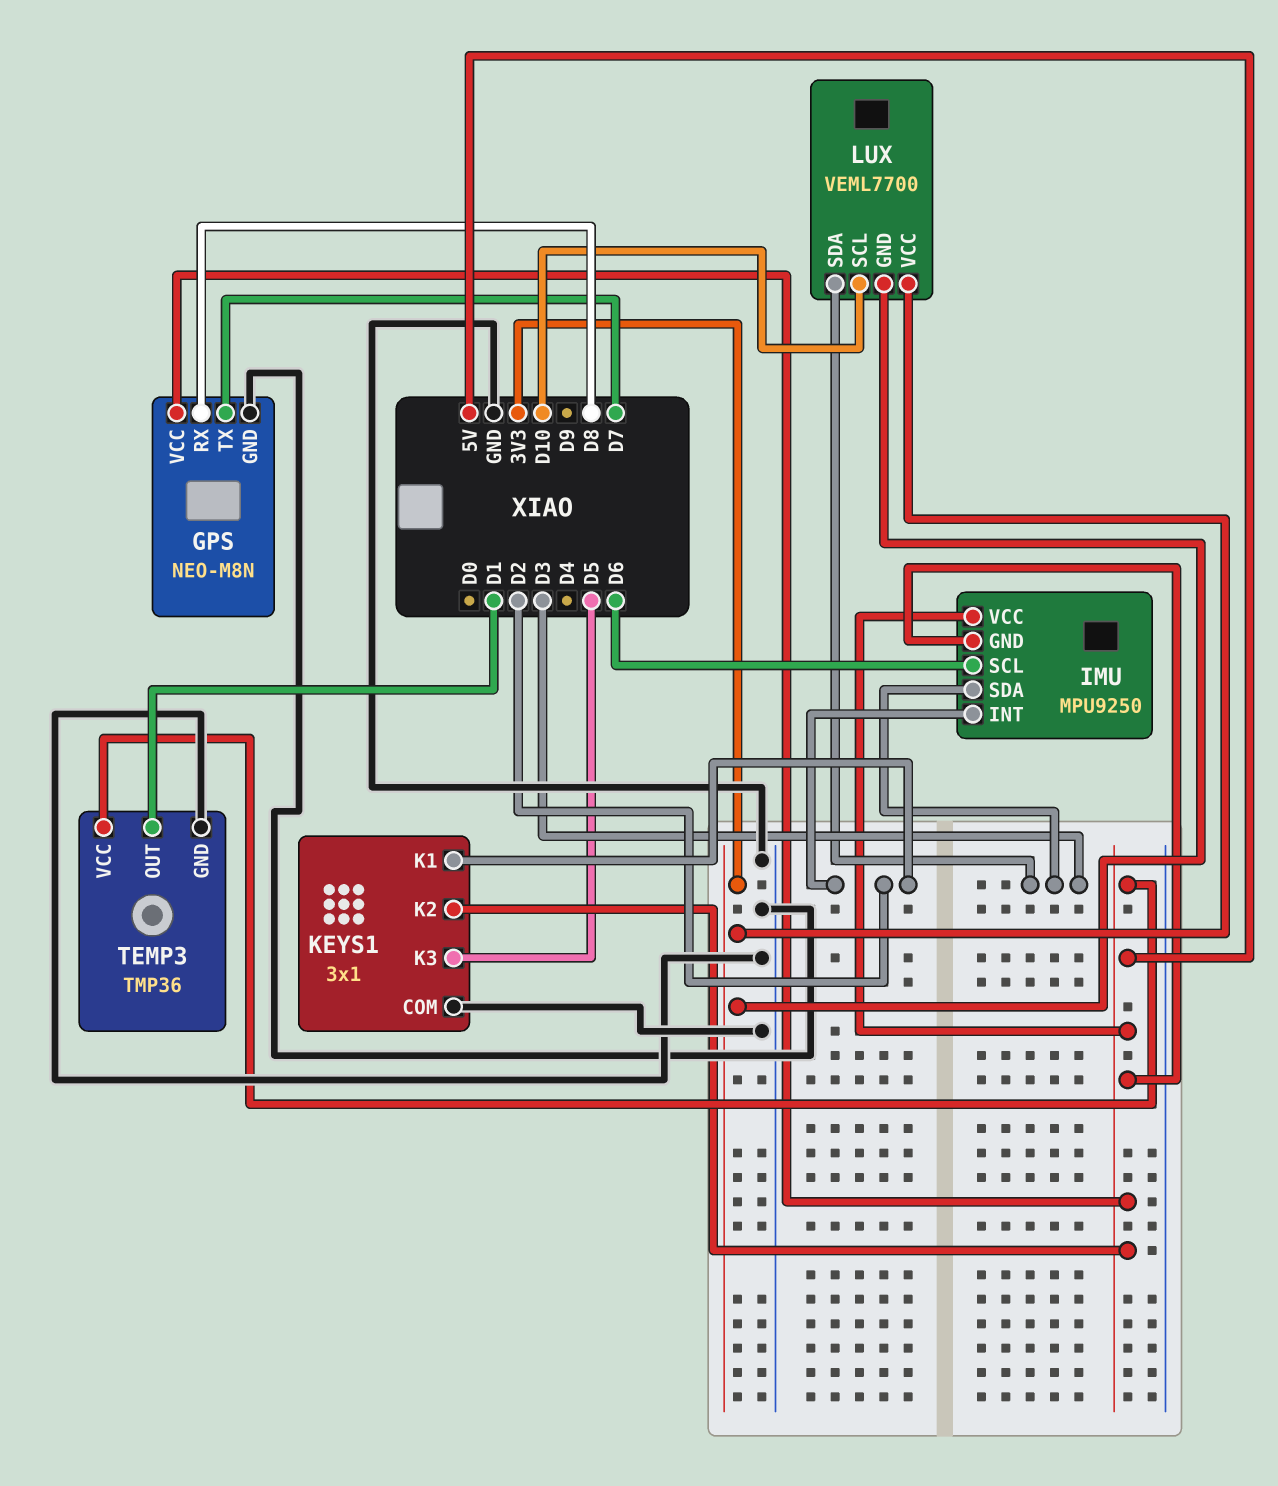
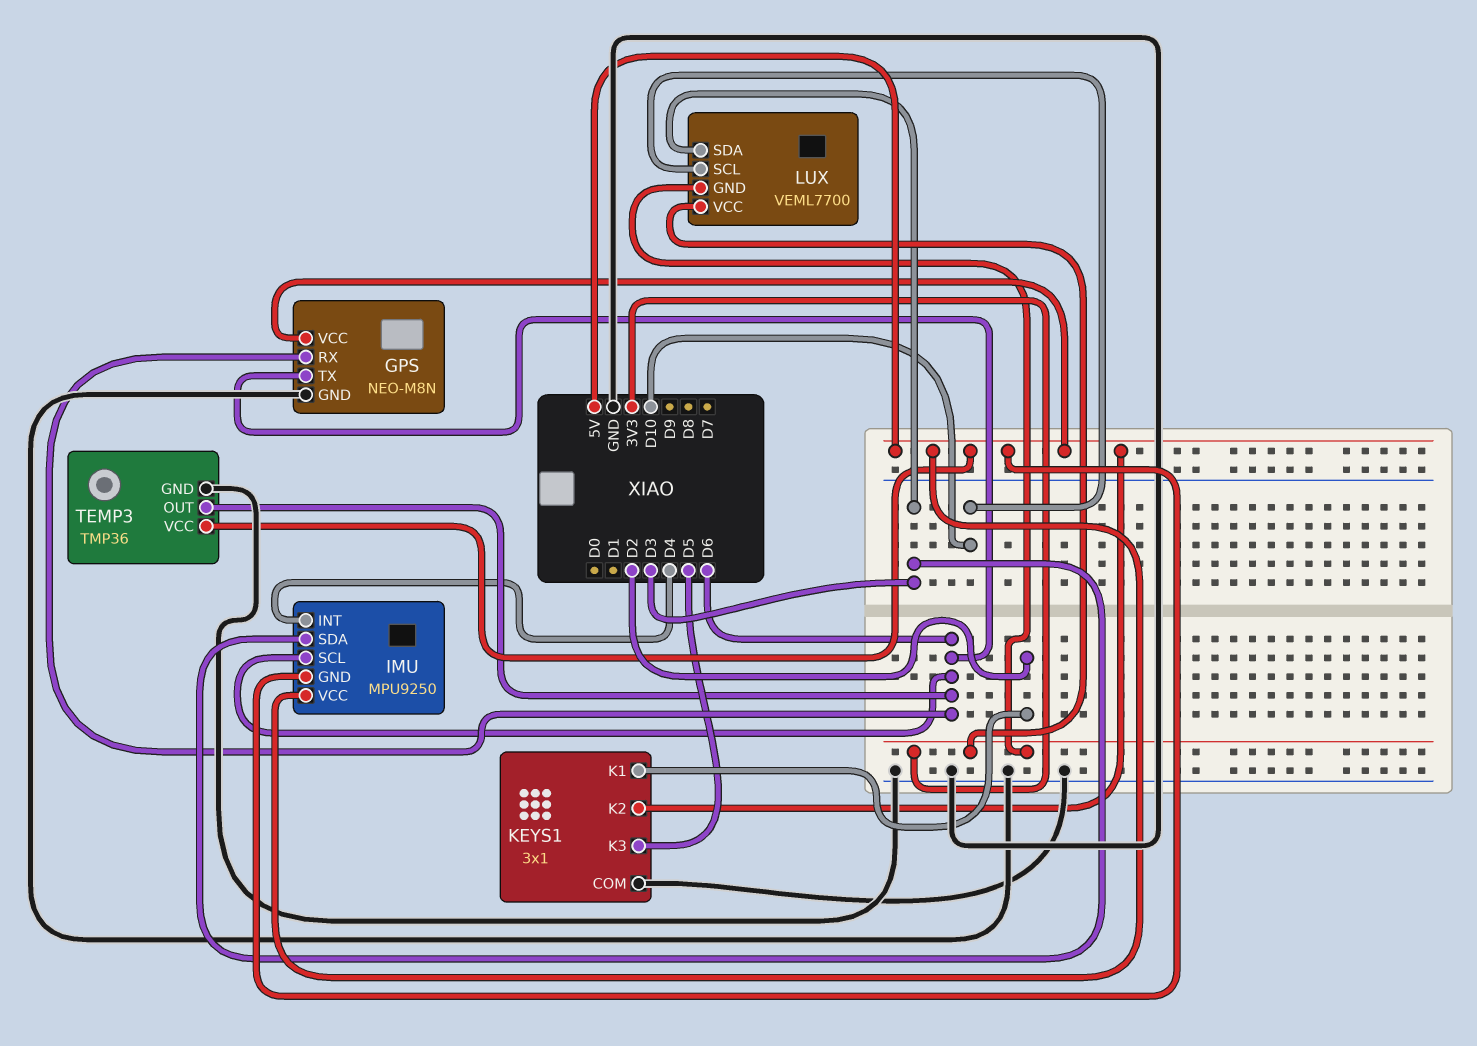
GPS pin RX: D8 -> D6
GPS pin TX: D7 -> D6
IMU pin INT: D2 -> D4
TEMP3 pin OUT: D1 -> D6

